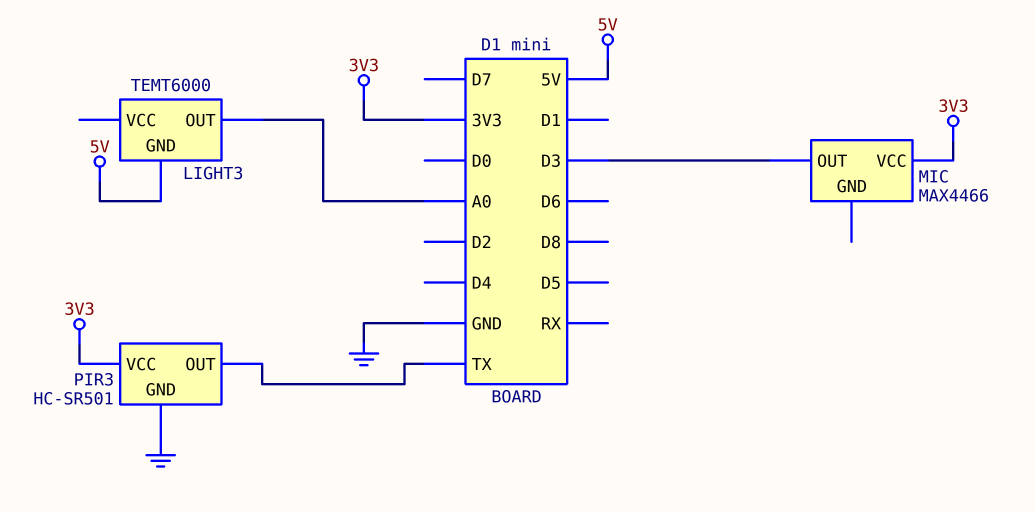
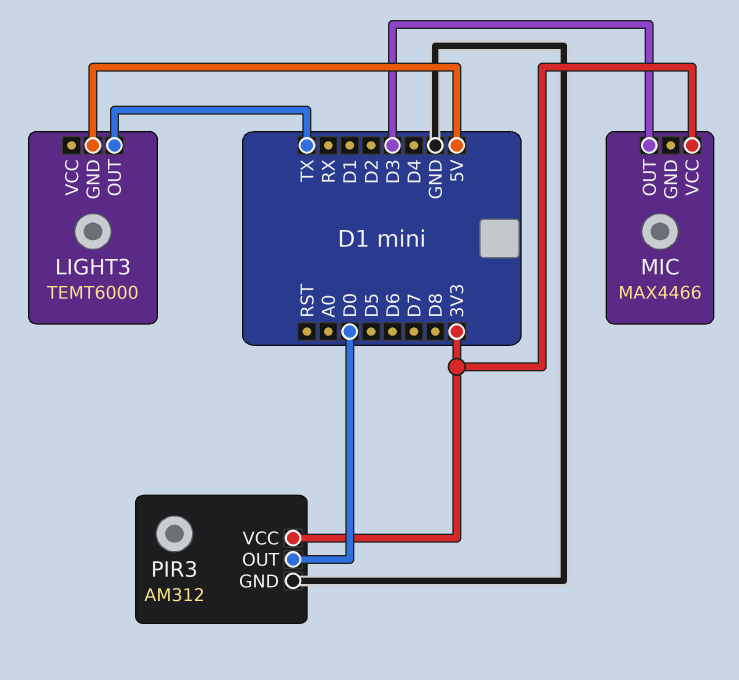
LIGHT3 pin OUT: A0 -> TX
PIR3: HC-SR501 -> AM312
PIR3 pin OUT: TX -> D0

